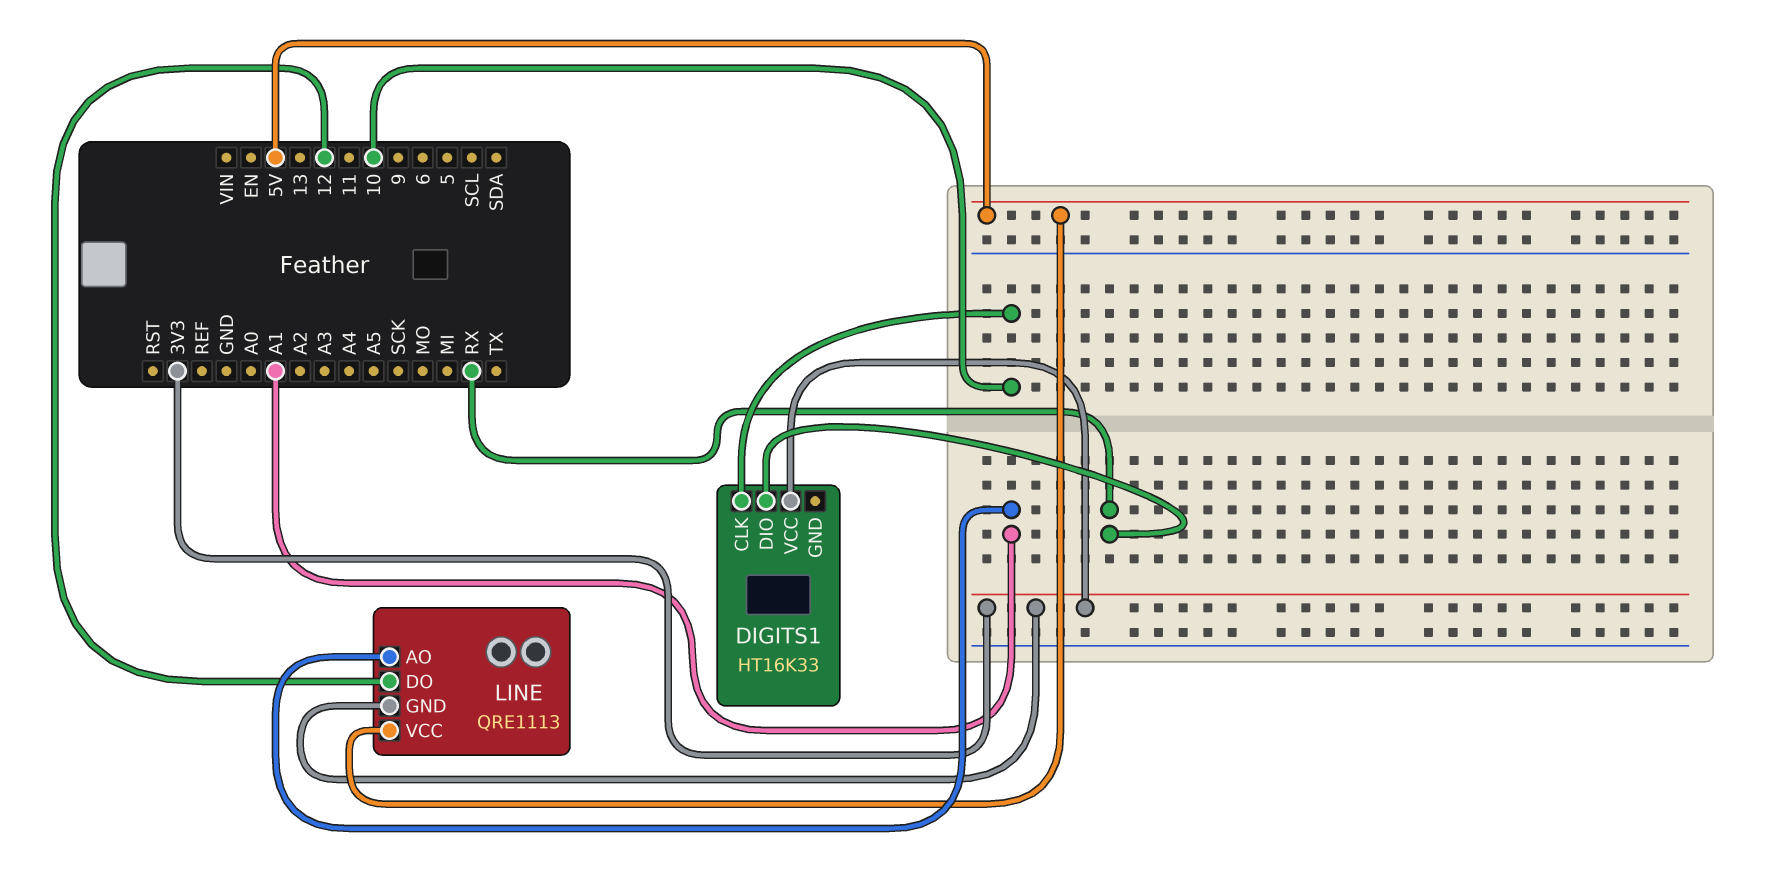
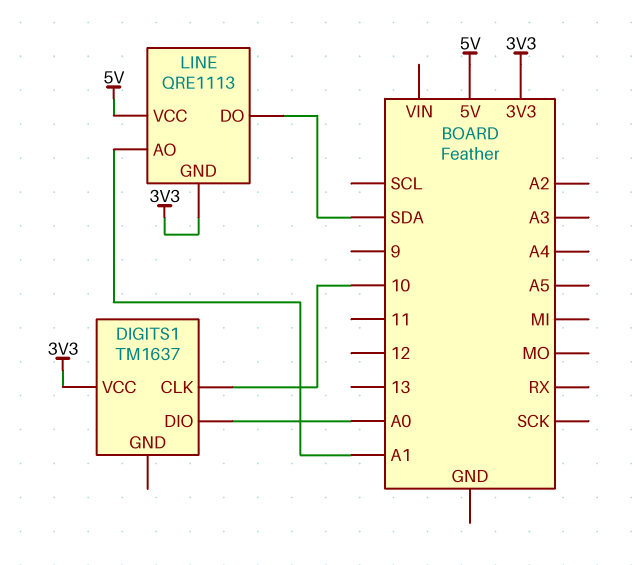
DIGITS1: HT16K33 -> TM1637
DIGITS1 pin DIO: RX -> A0
LINE pin DO: 12 -> SDA

